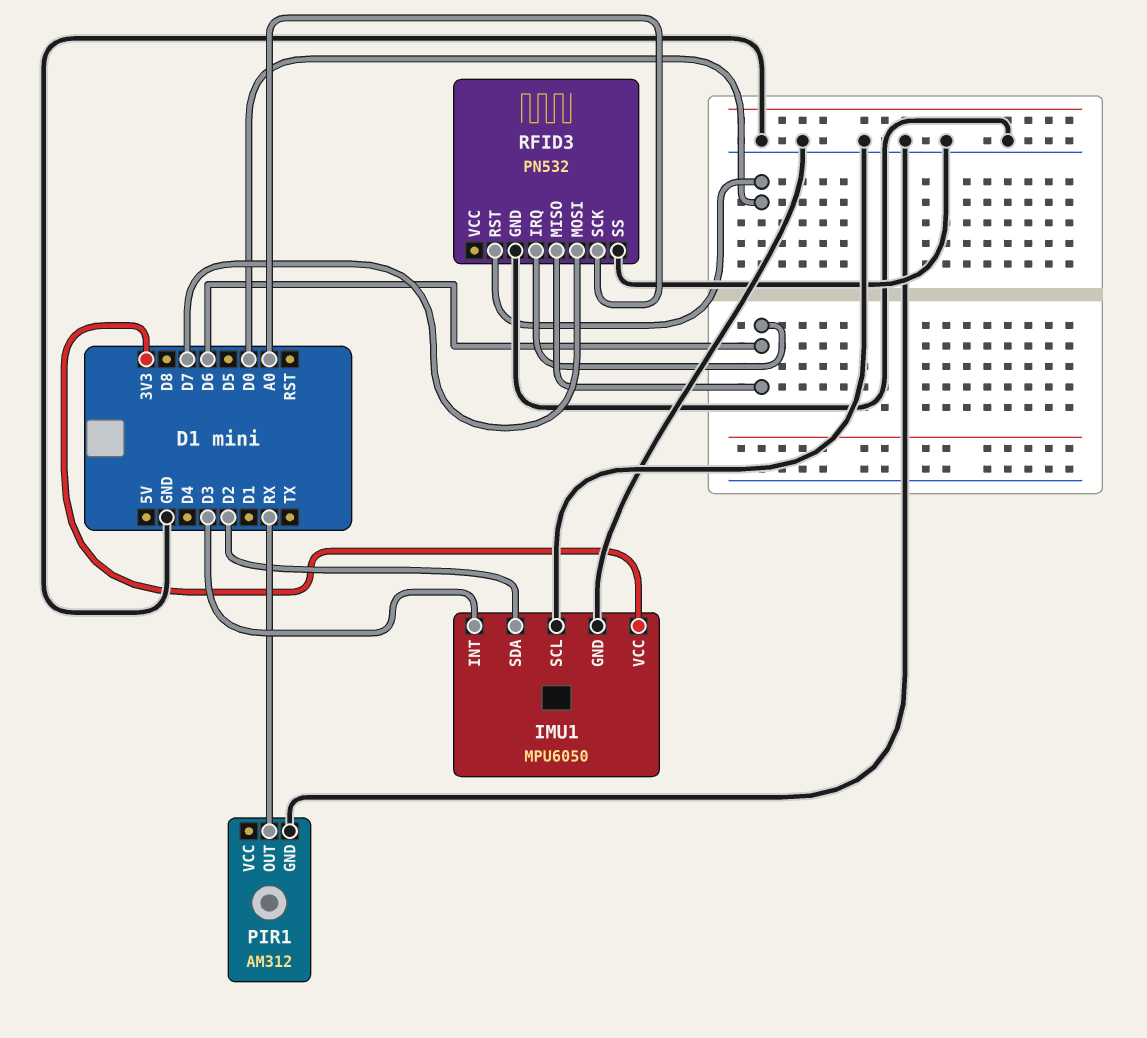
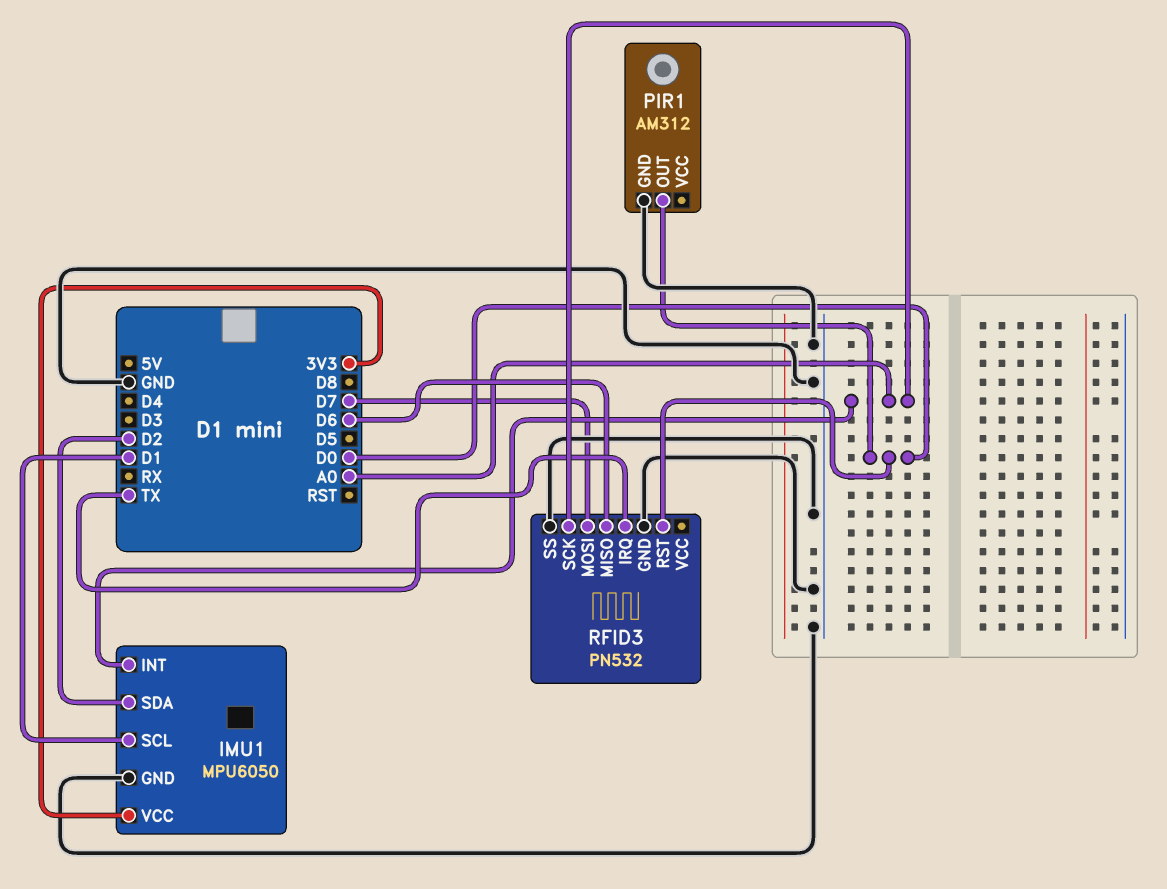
IMU1 pin INT: D3 -> A0
IMU1 pin SCL: GND -> D1
PIR1 pin OUT: RX -> D0
RFID3 pin IRQ: D6 -> TX

